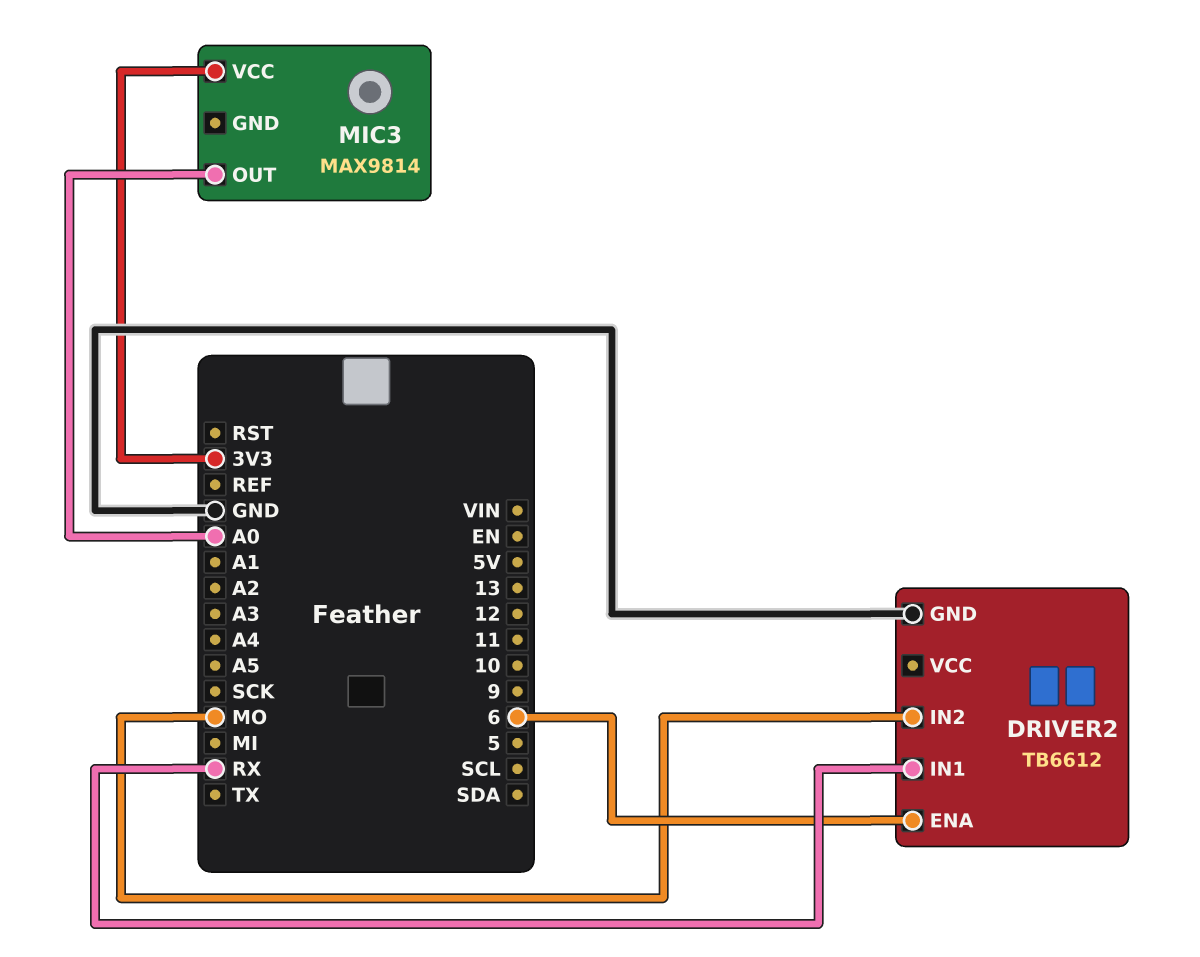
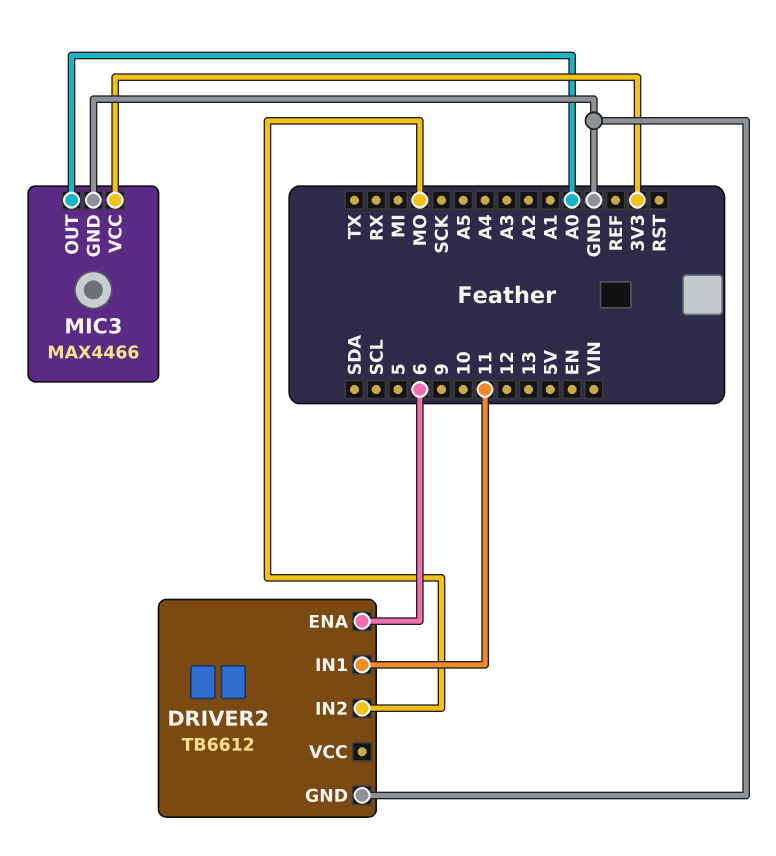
DRIVER2 pin IN1: RX -> 11
MIC3: MAX9814 -> MAX4466
MIC3 pin GND: none -> GND

